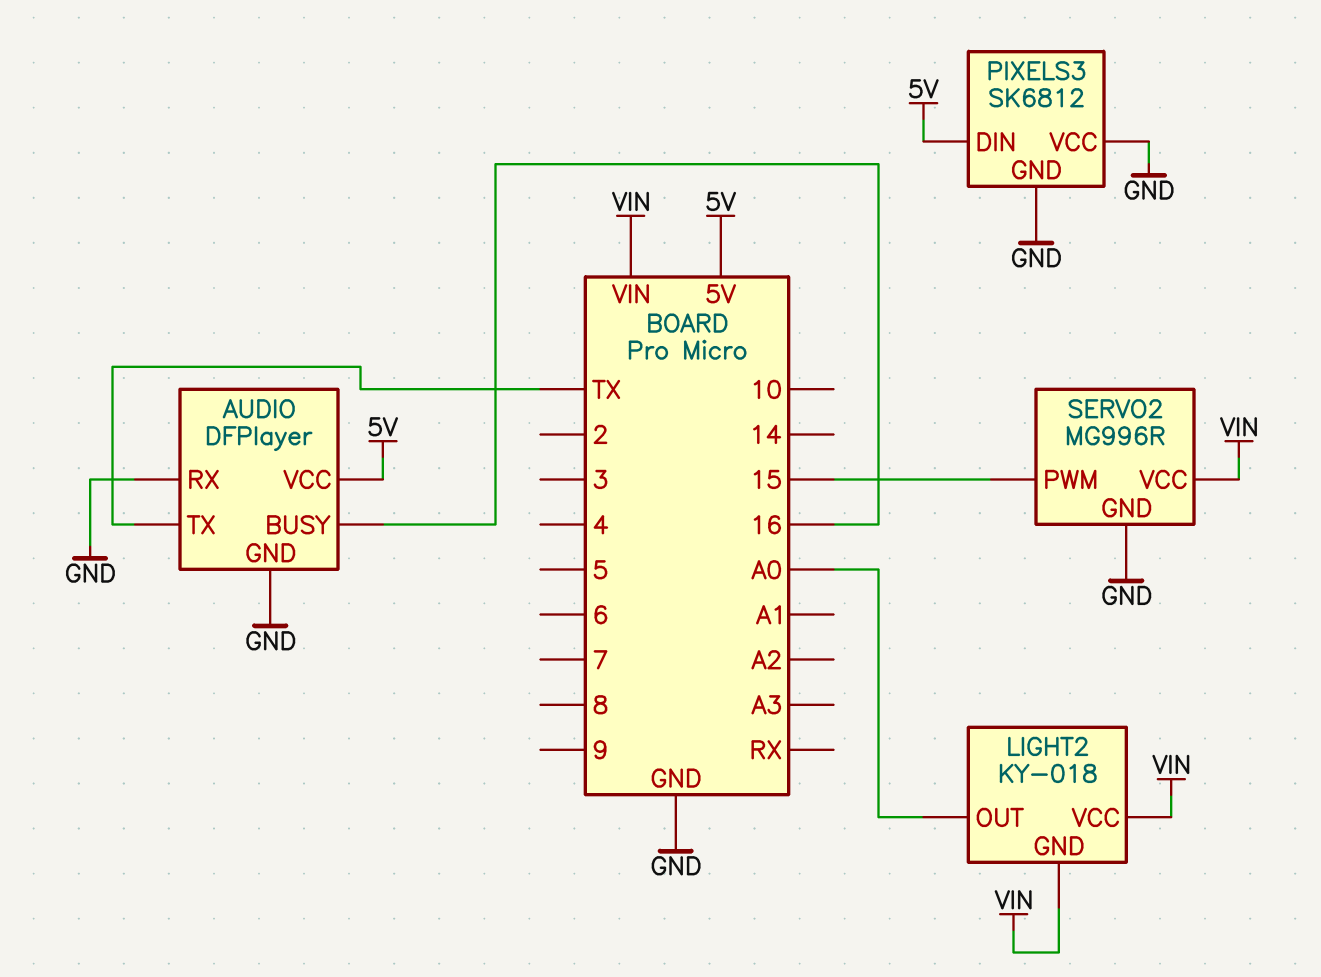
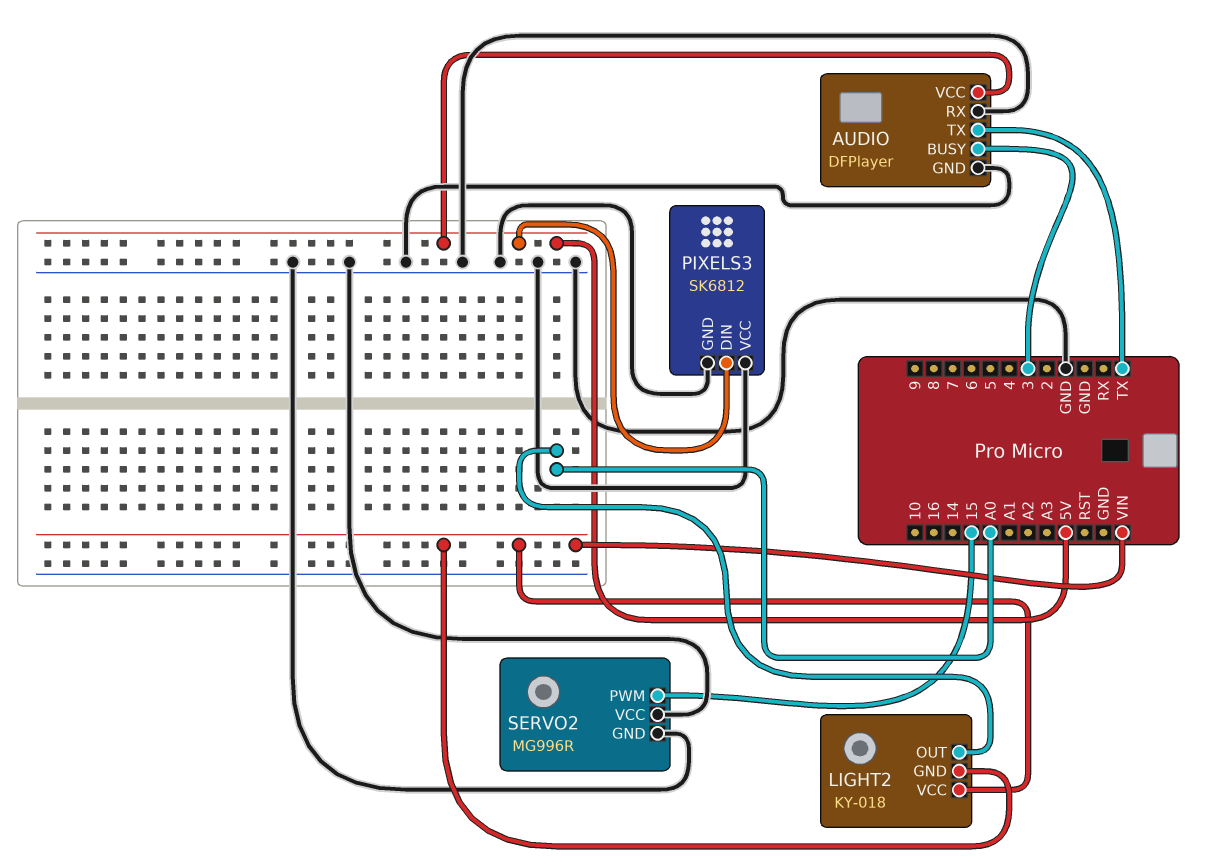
AUDIO pin BUSY: 16 -> 3
SERVO2 pin VCC: VIN -> GND

